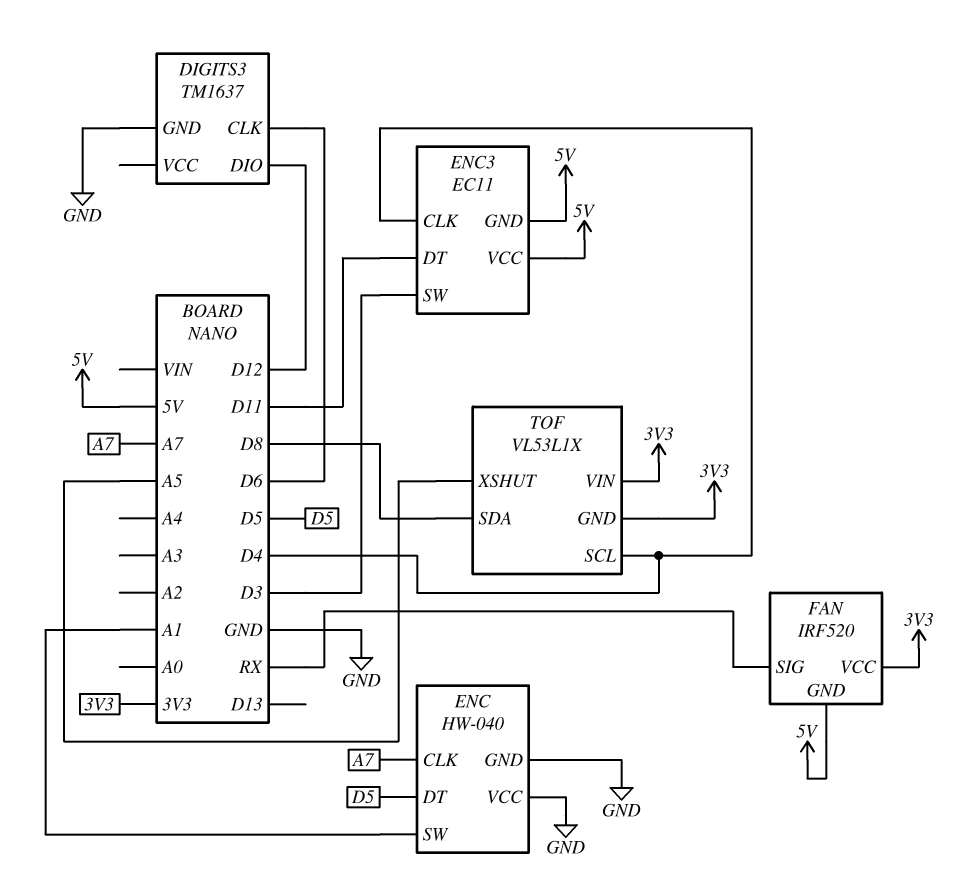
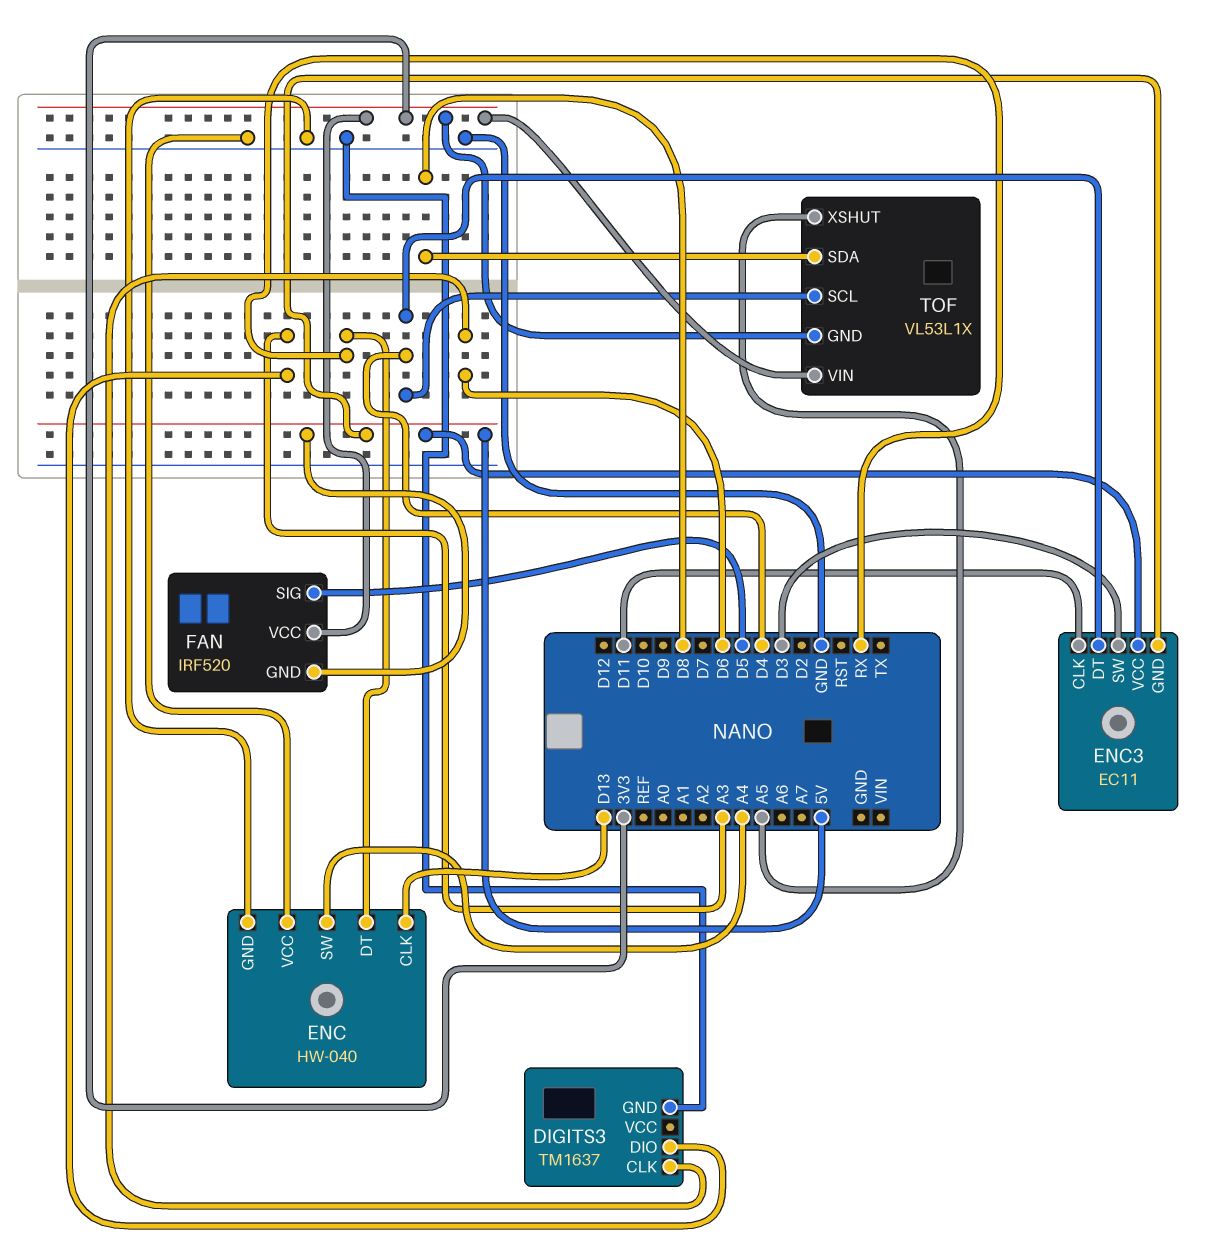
DIGITS3 pin DIO: D12 -> A3
ENC pin CLK: A7 -> D13
ENC pin DT: D5 -> RX
ENC pin SW: A1 -> A4
ENC3 pin CLK: D4 -> D11
ENC3 pin DT: D11 -> D4
FAN pin SIG: RX -> D5

